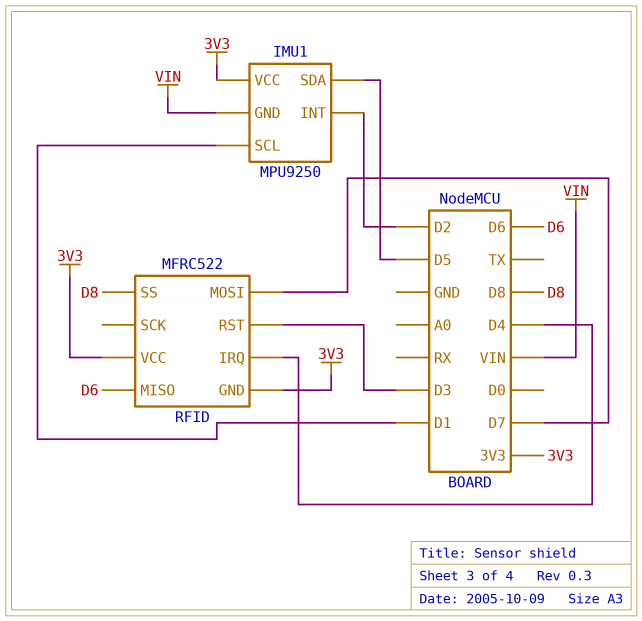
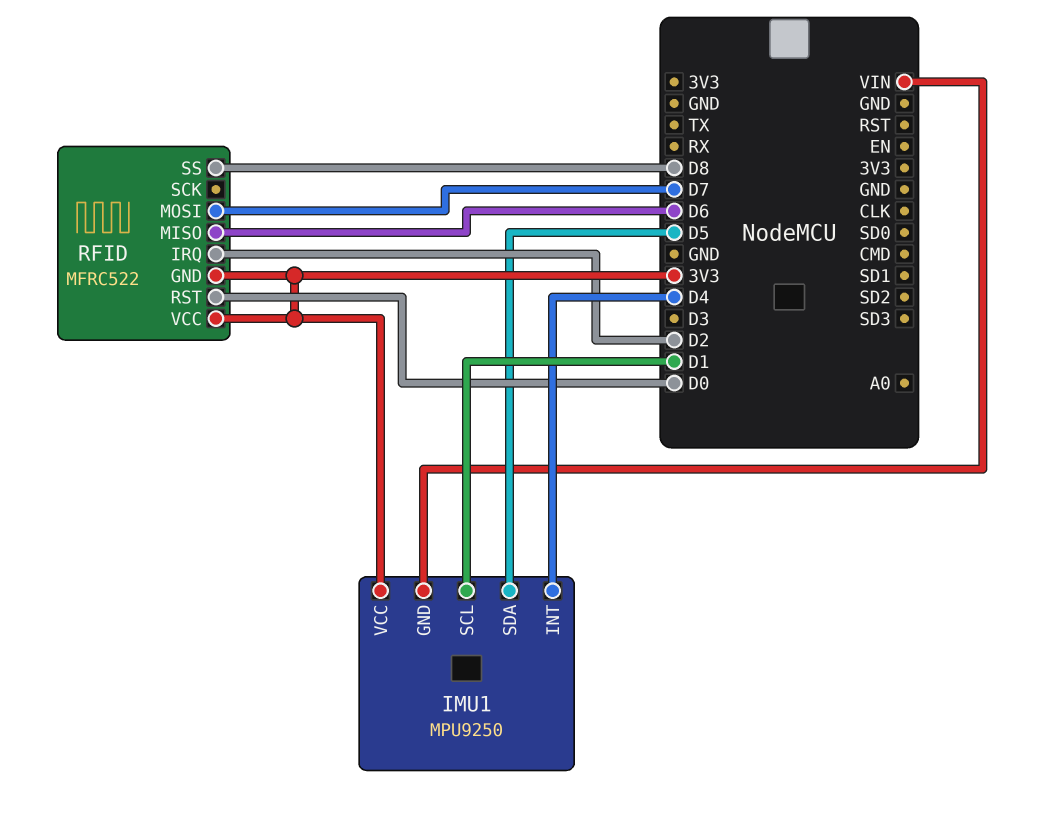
IMU1 pin INT: D2 -> D4
RFID pin IRQ: D4 -> D2
RFID pin RST: D3 -> D0

